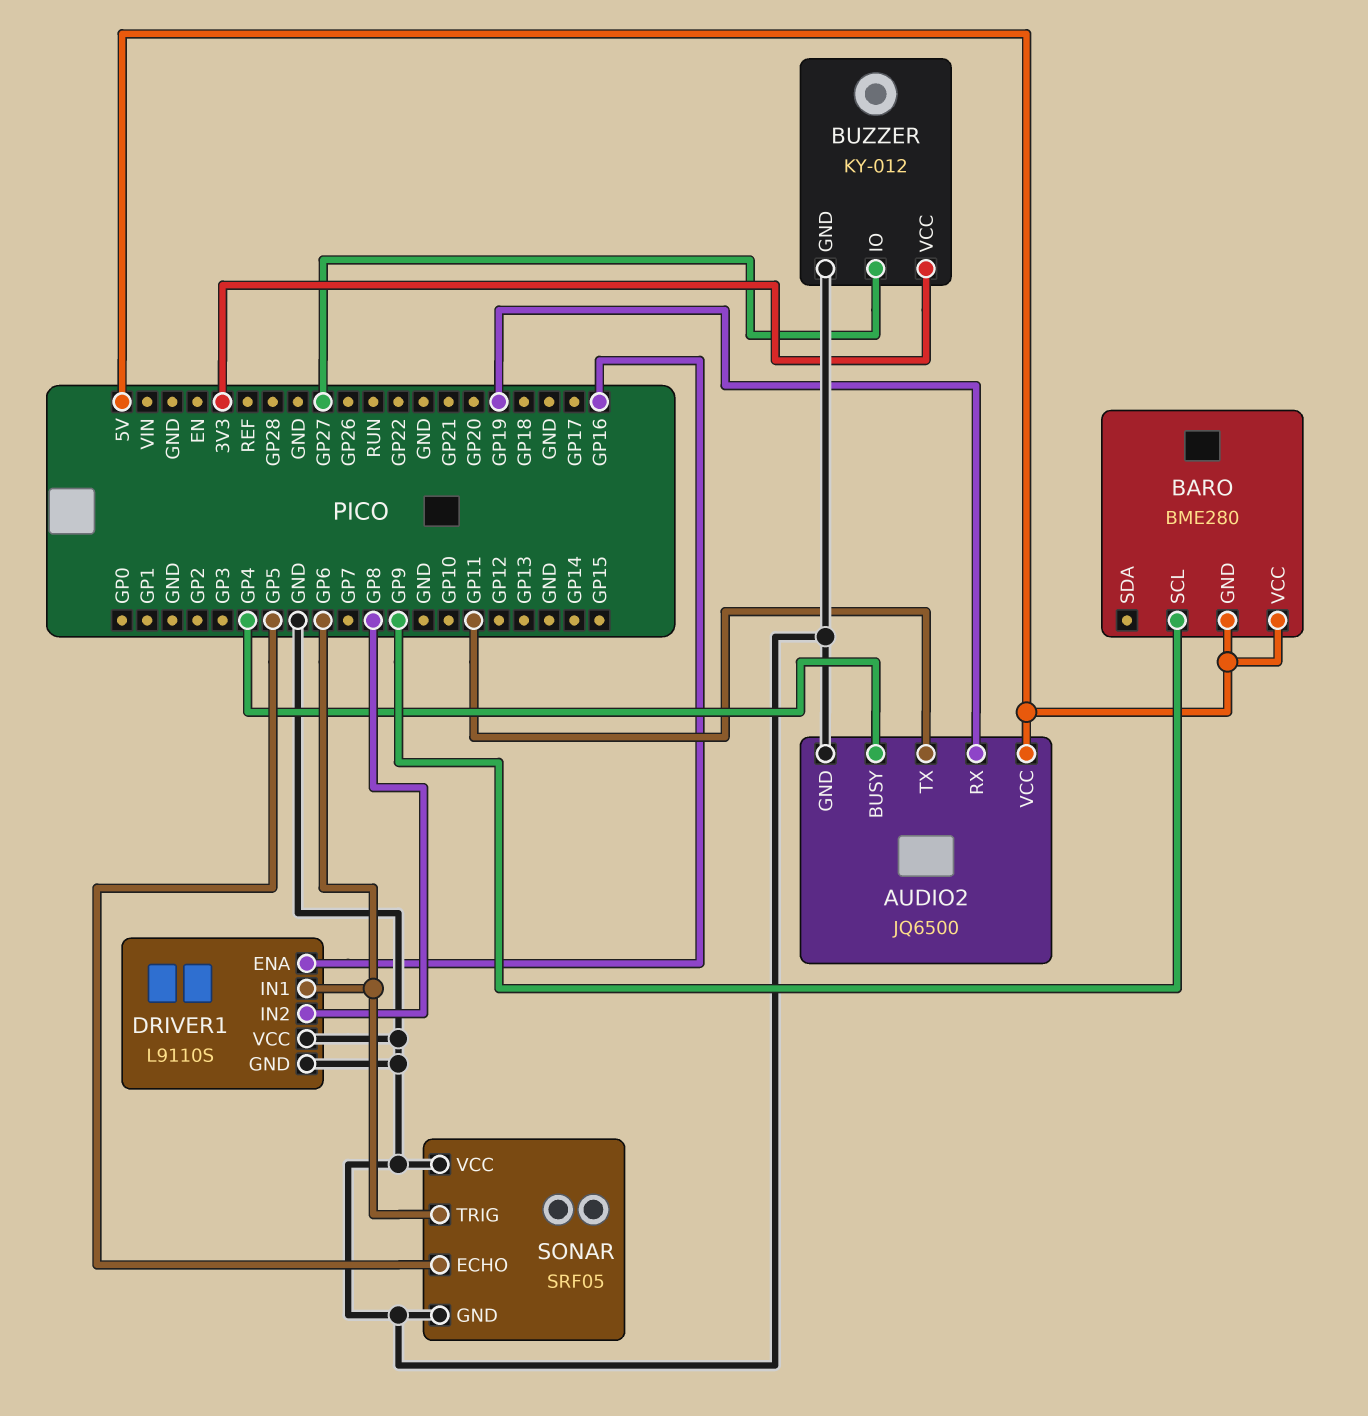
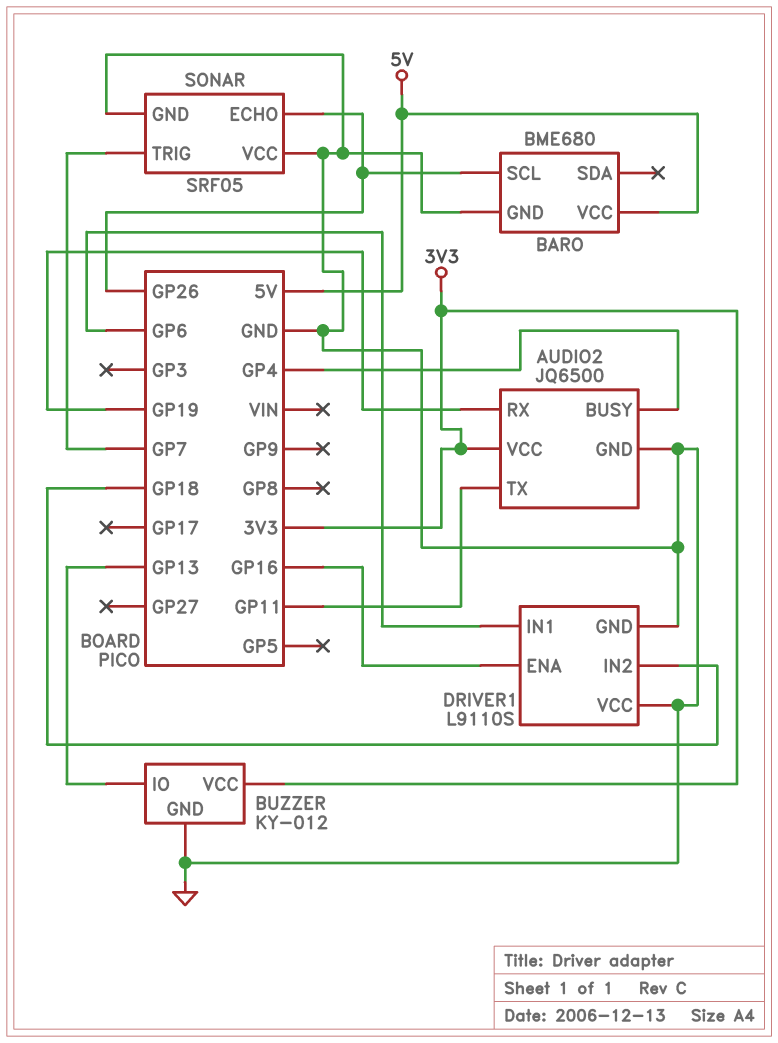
AUDIO2 pin VCC: 5V -> 3V3
BARO: BME280 -> BME680
BARO pin GND: 5V -> GND
BARO pin SCL: GP9 -> GP26
BUZZER pin IO: GP27 -> GP13
DRIVER1 pin IN2: GP8 -> GP18
SONAR pin ECHO: GP5 -> GP26
SONAR pin TRIG: GP6 -> GP7

